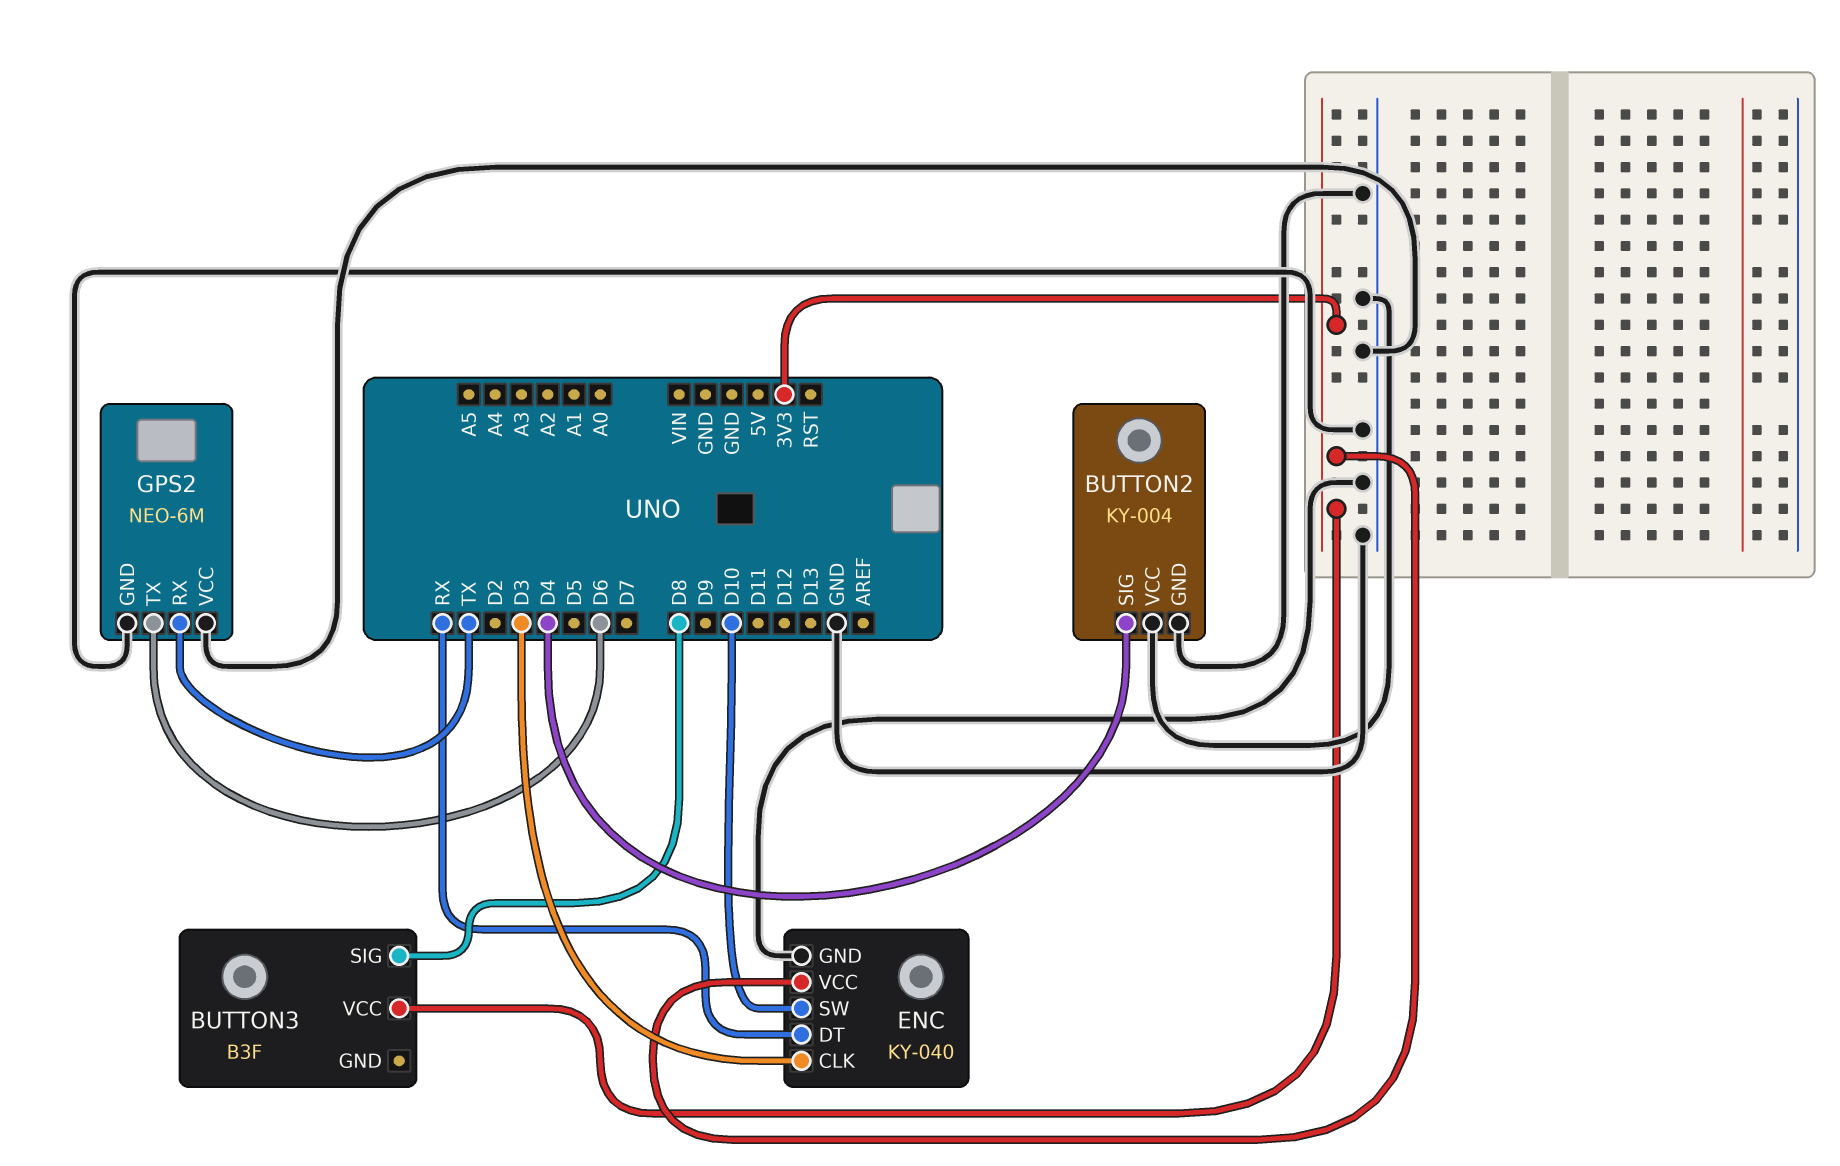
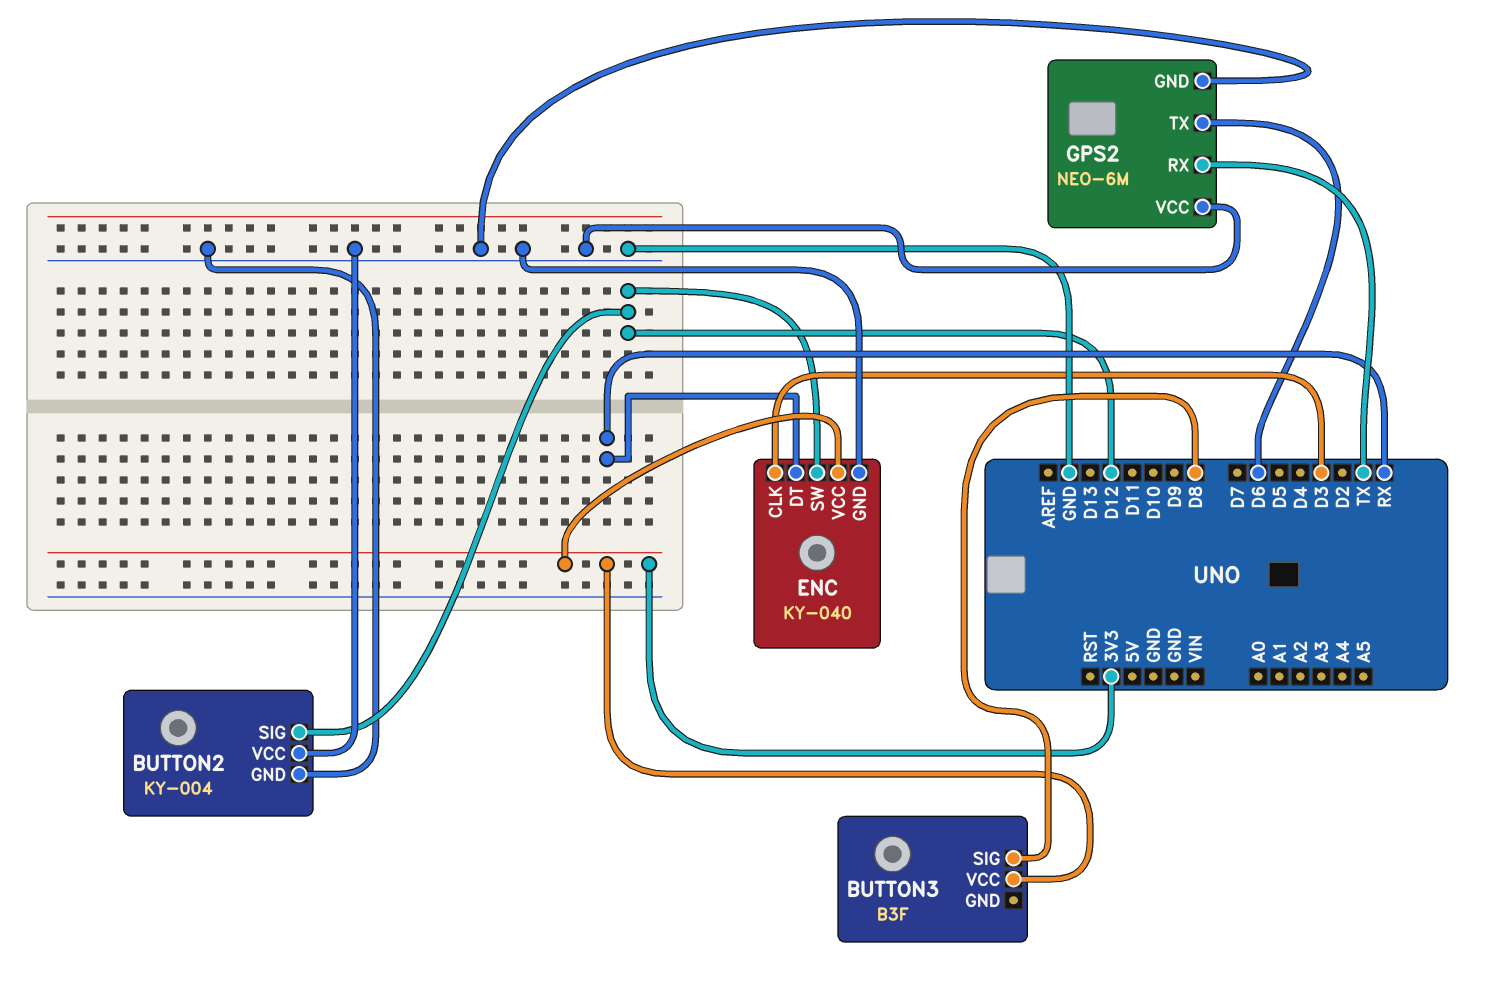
BUTTON2 pin SIG: D4 -> D12
ENC pin SW: D10 -> D12

